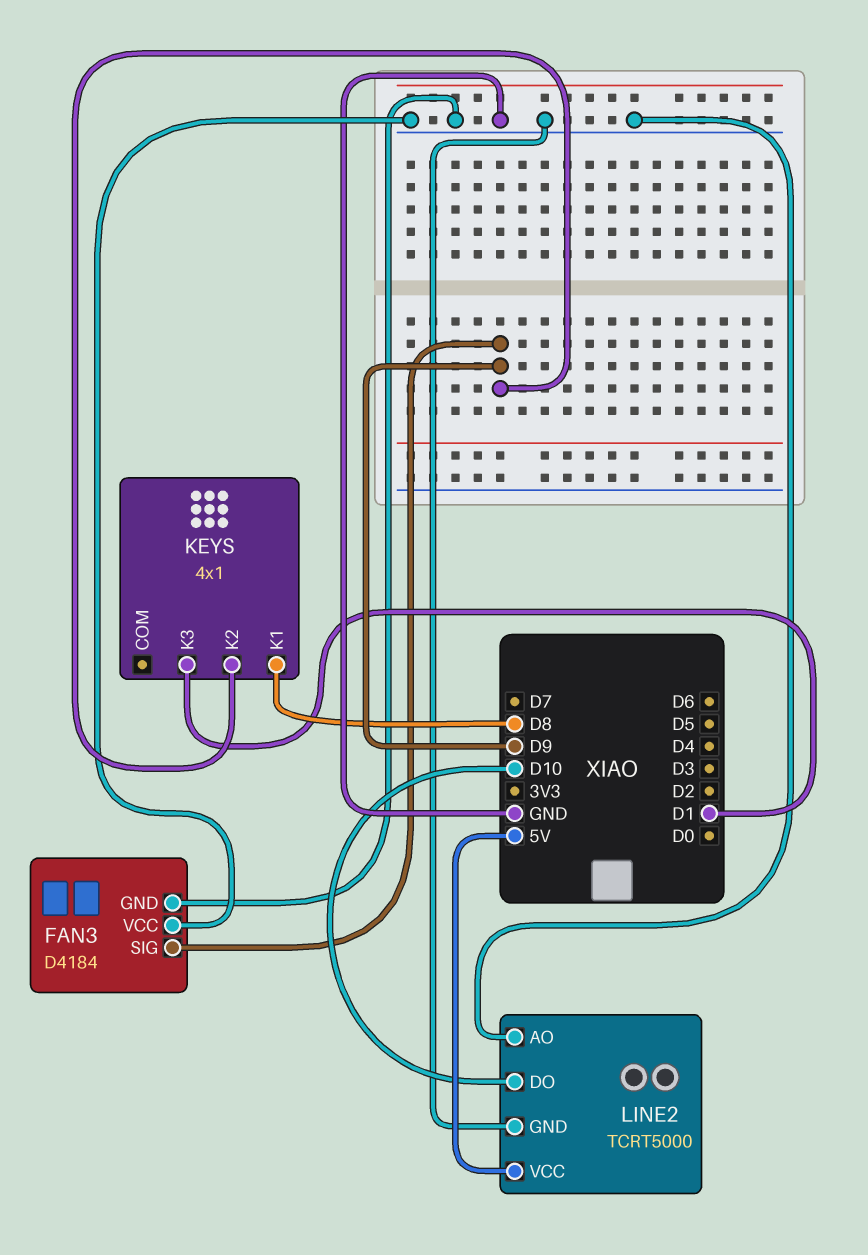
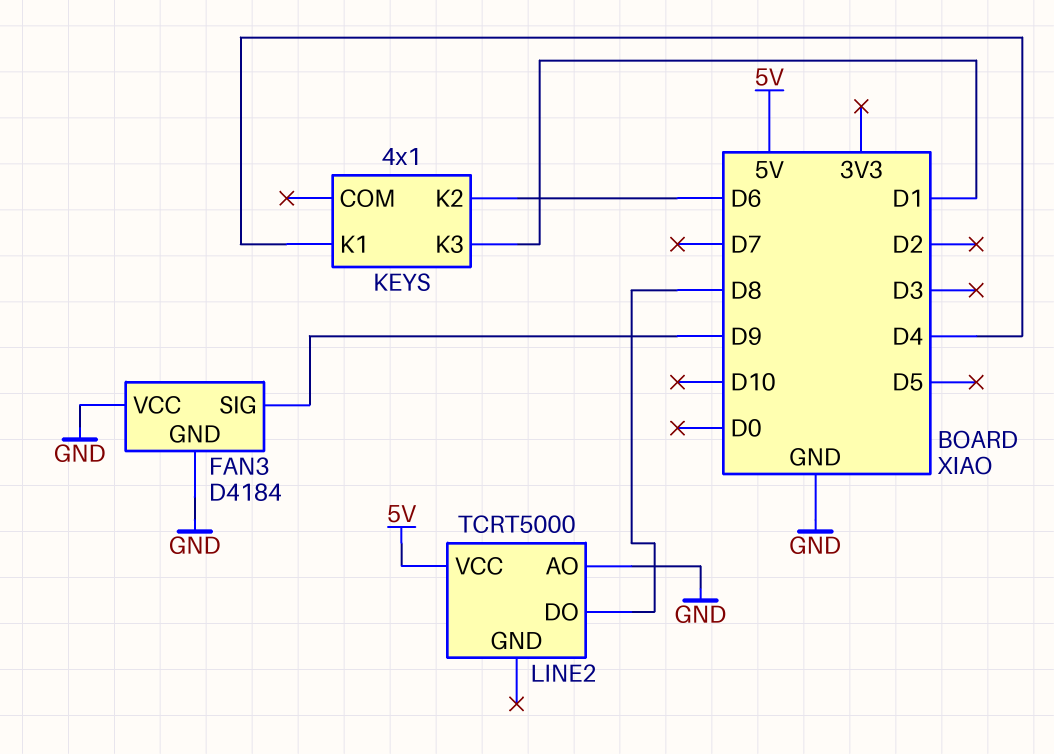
KEYS pin K1: D8 -> D4
KEYS pin K2: D9 -> D6
LINE2 pin DO: D10 -> D8
LINE2 pin GND: GND -> none

